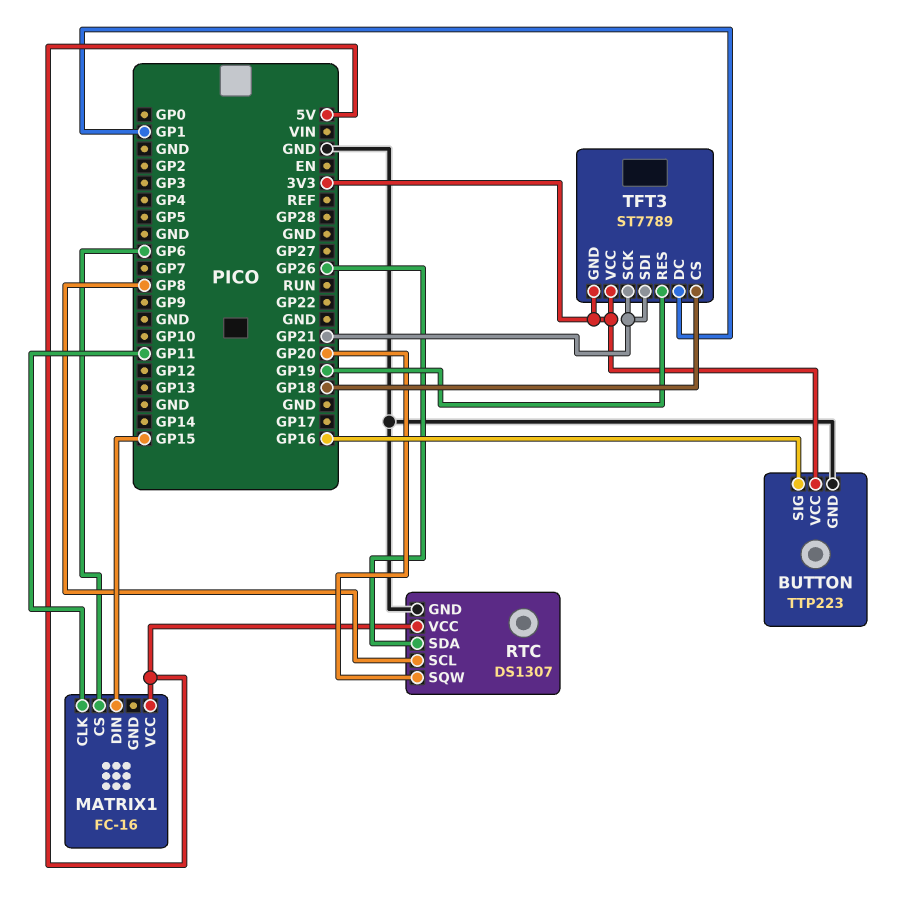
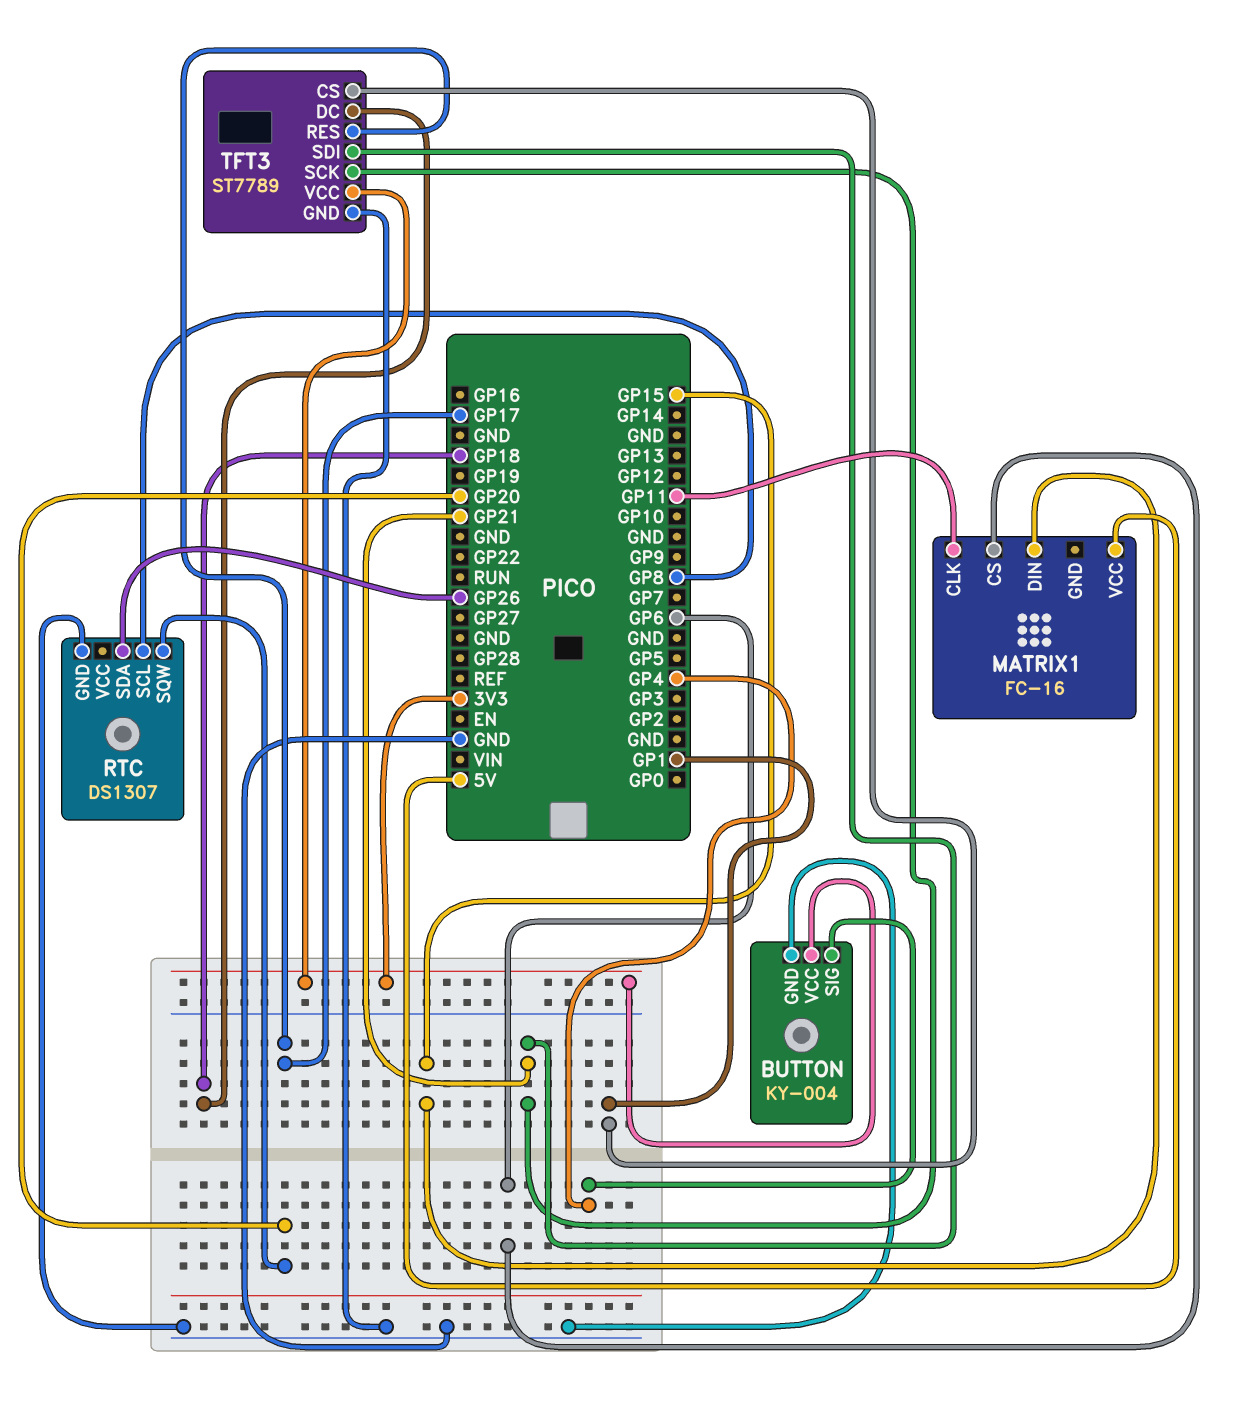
BUTTON: TTP223 -> KY-004
BUTTON pin SIG: GP16 -> GP4
RTC pin VCC: 5V -> none
TFT3 pin CS: GP18 -> GP1
TFT3 pin DC: GP1 -> GP18
TFT3 pin GND: 3V3 -> GND
TFT3 pin RES: GP19 -> GP17

